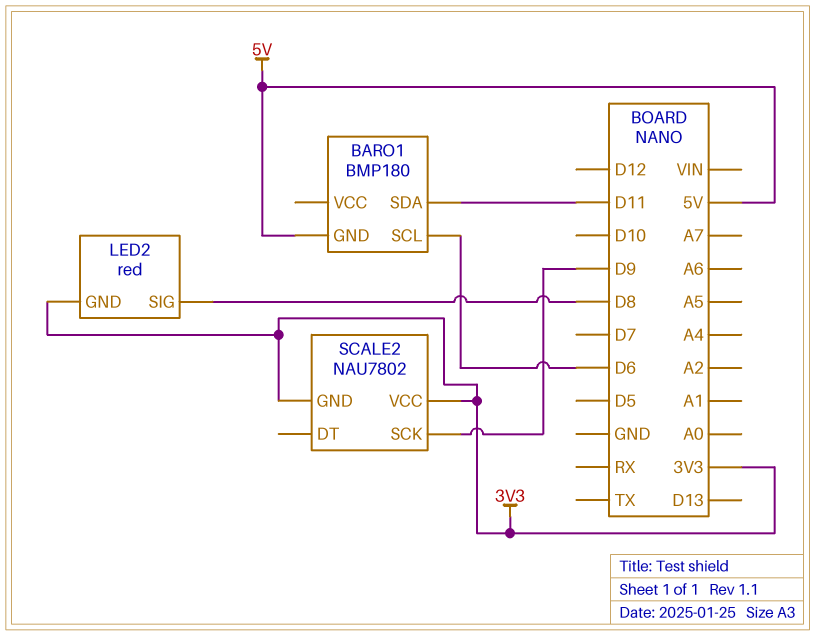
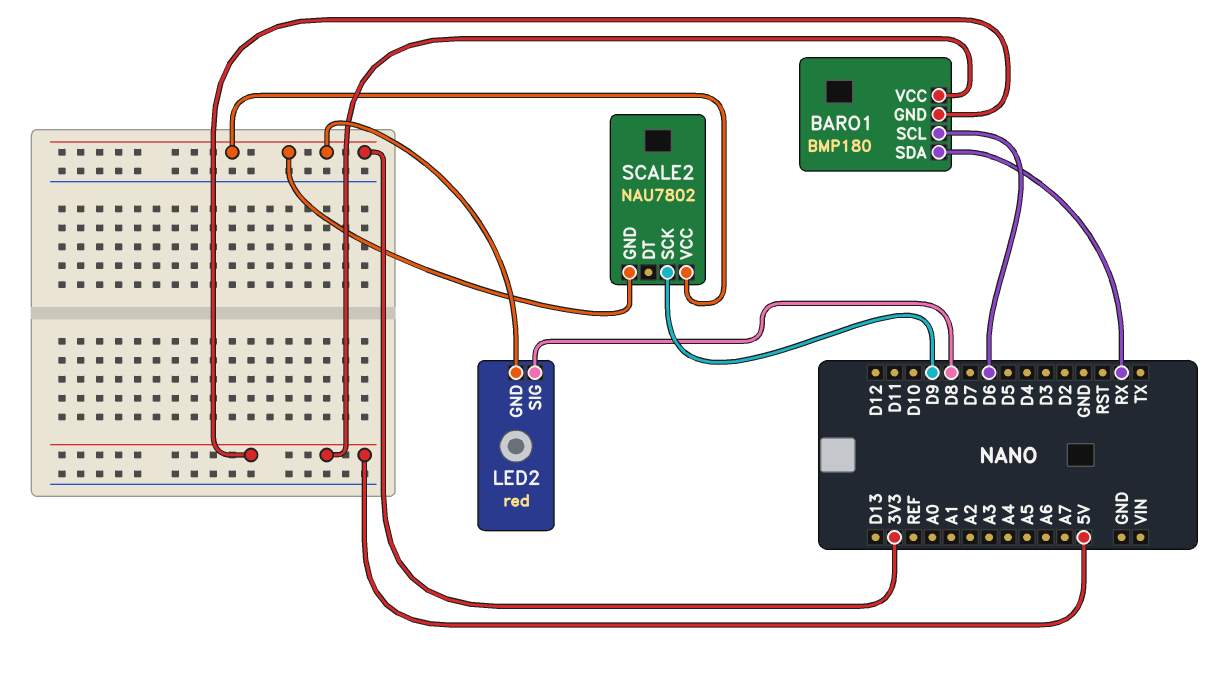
BARO1 pin SDA: D11 -> RX
BARO1 pin VCC: none -> 5V

